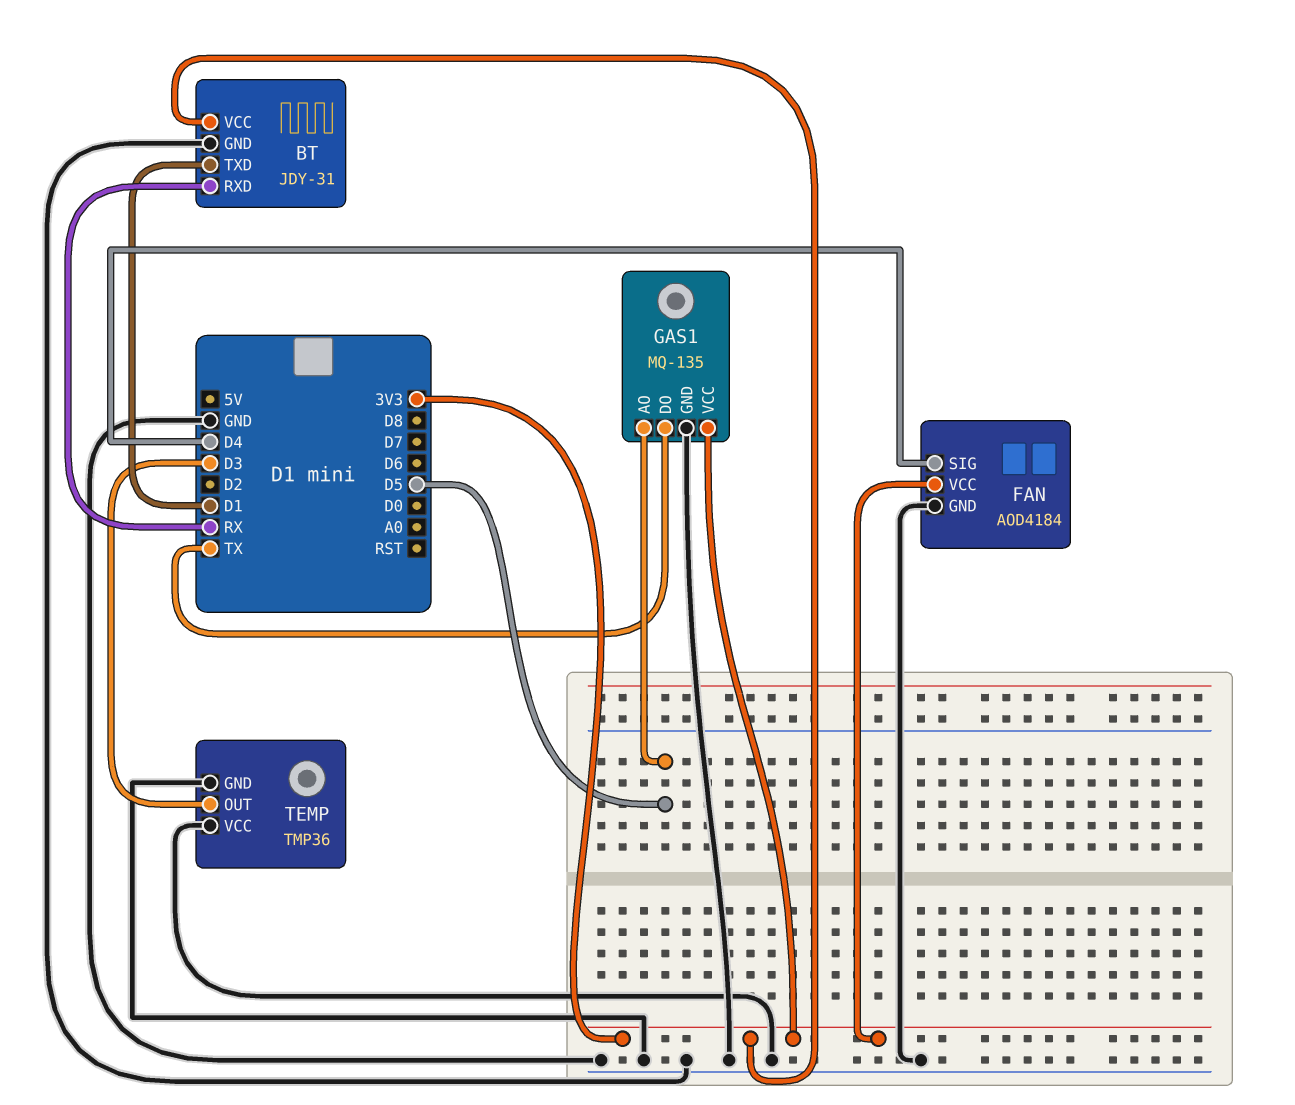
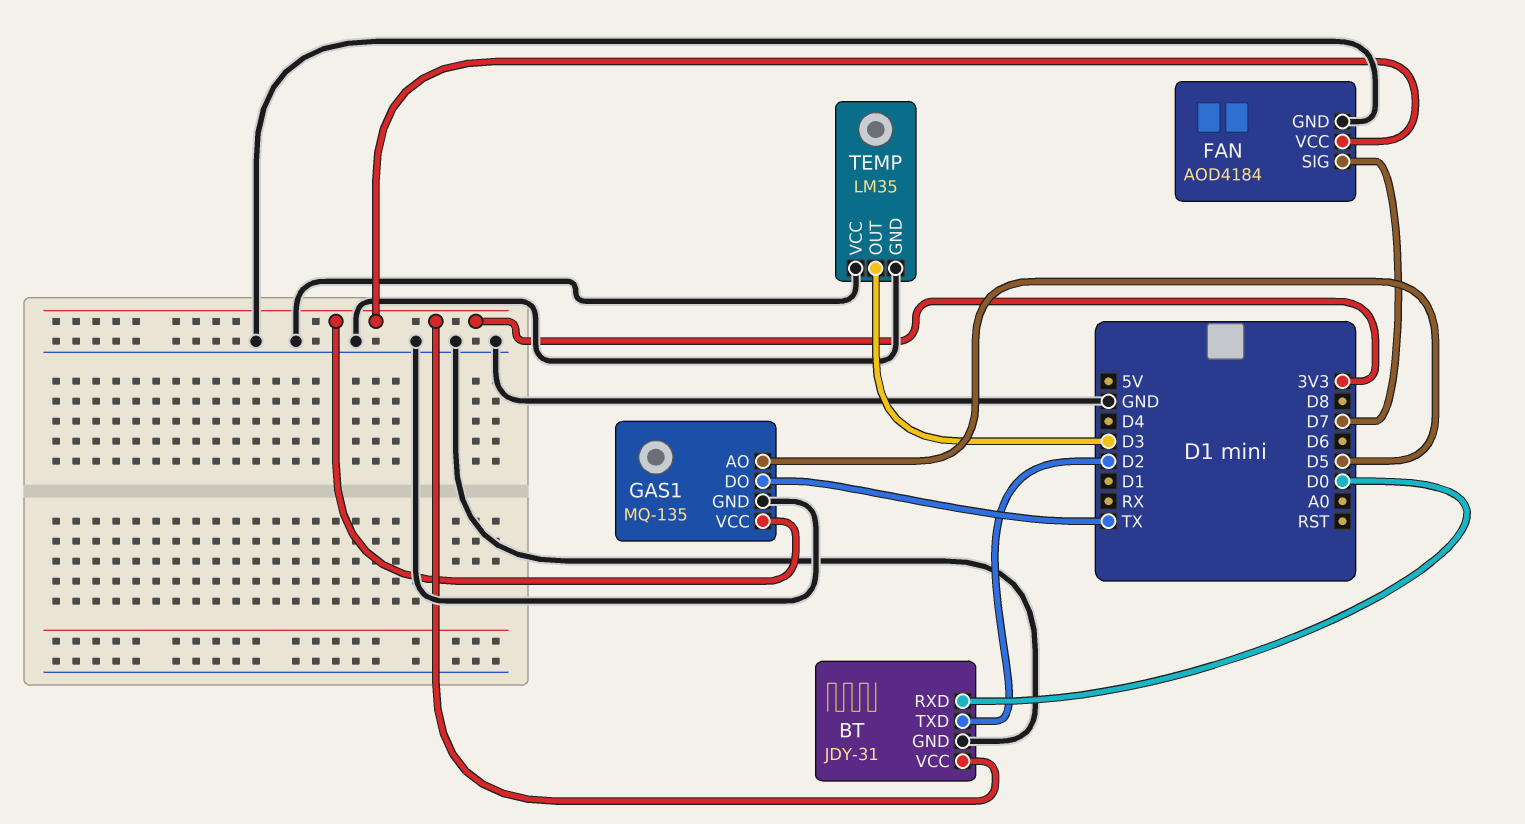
BT pin RXD: RX -> D0
BT pin TXD: D1 -> D2
FAN pin SIG: D4 -> D7
TEMP: TMP36 -> LM35

